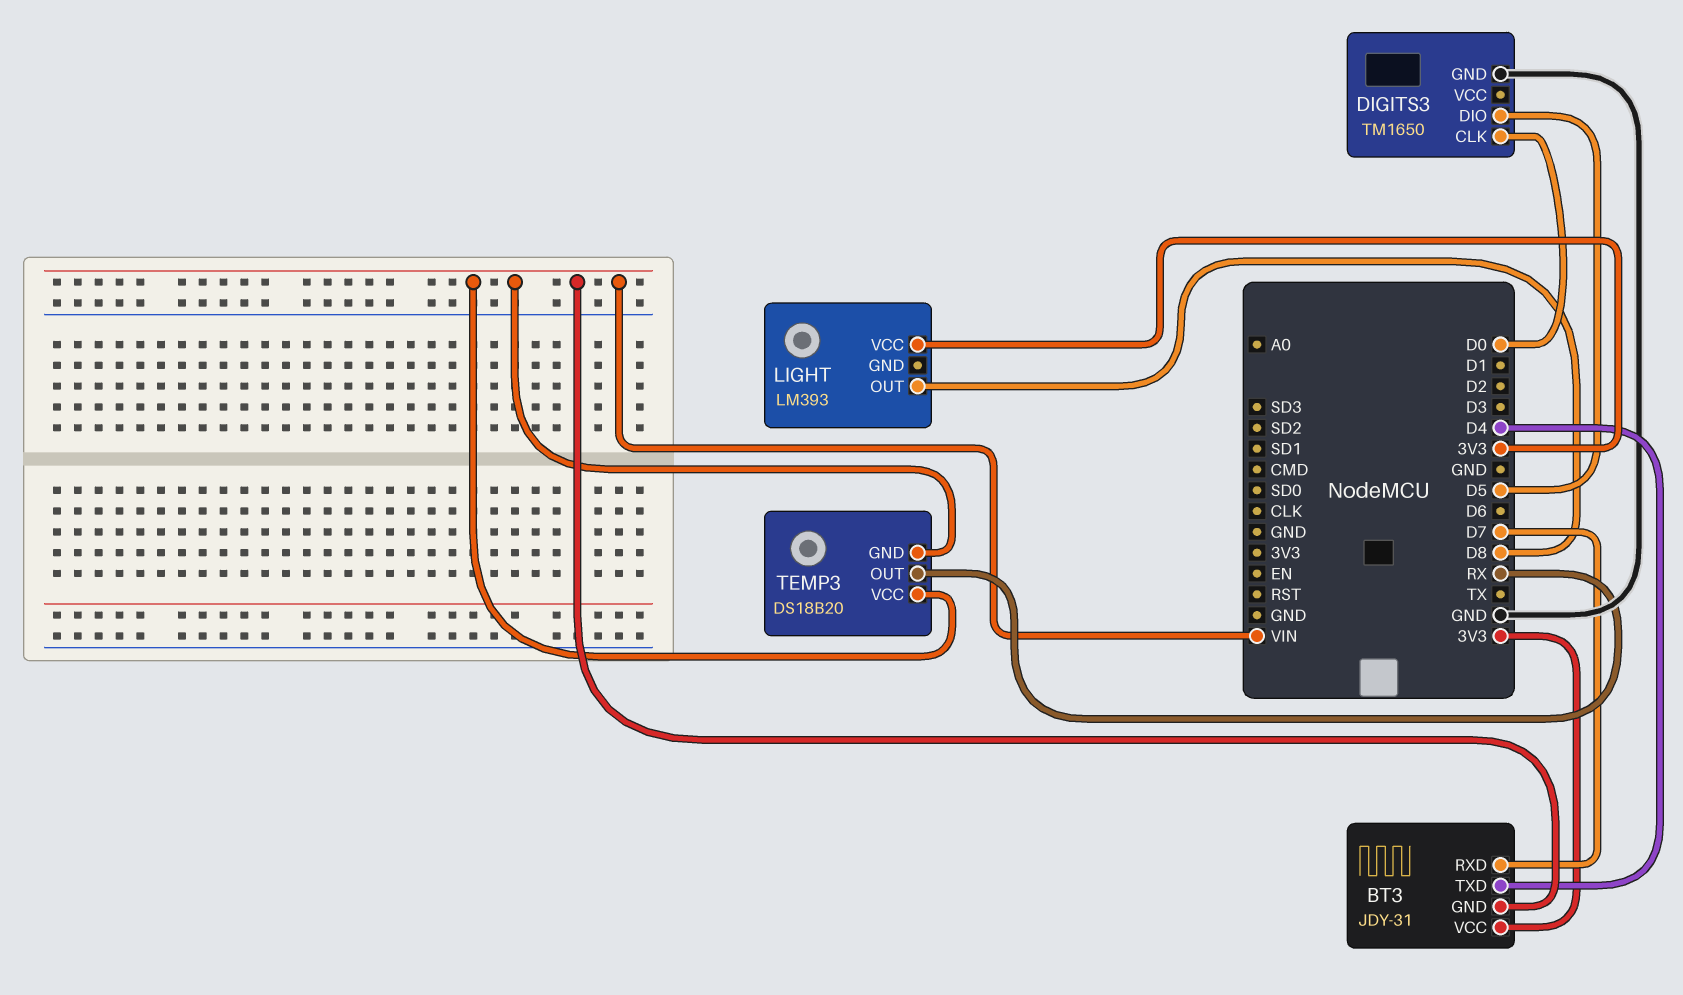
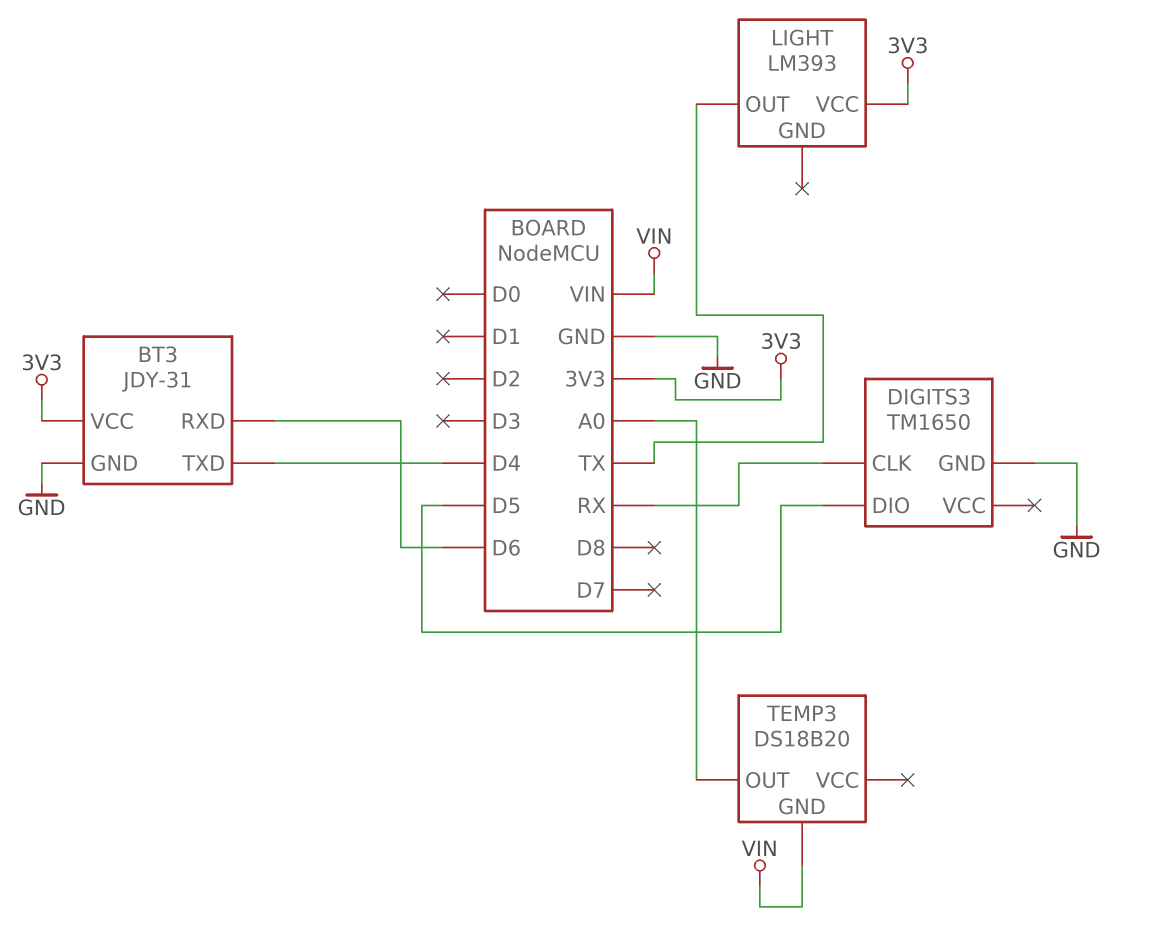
BT3 pin GND: VIN -> GND
BT3 pin RXD: D7 -> D6
DIGITS3 pin CLK: D0 -> RX
LIGHT pin OUT: D8 -> TX
TEMP3 pin OUT: RX -> A0
TEMP3 pin VCC: VIN -> none

